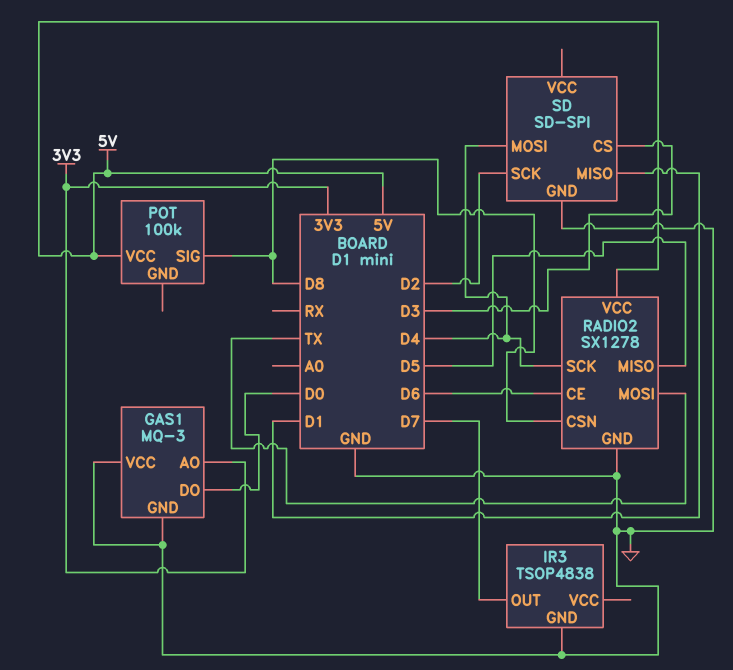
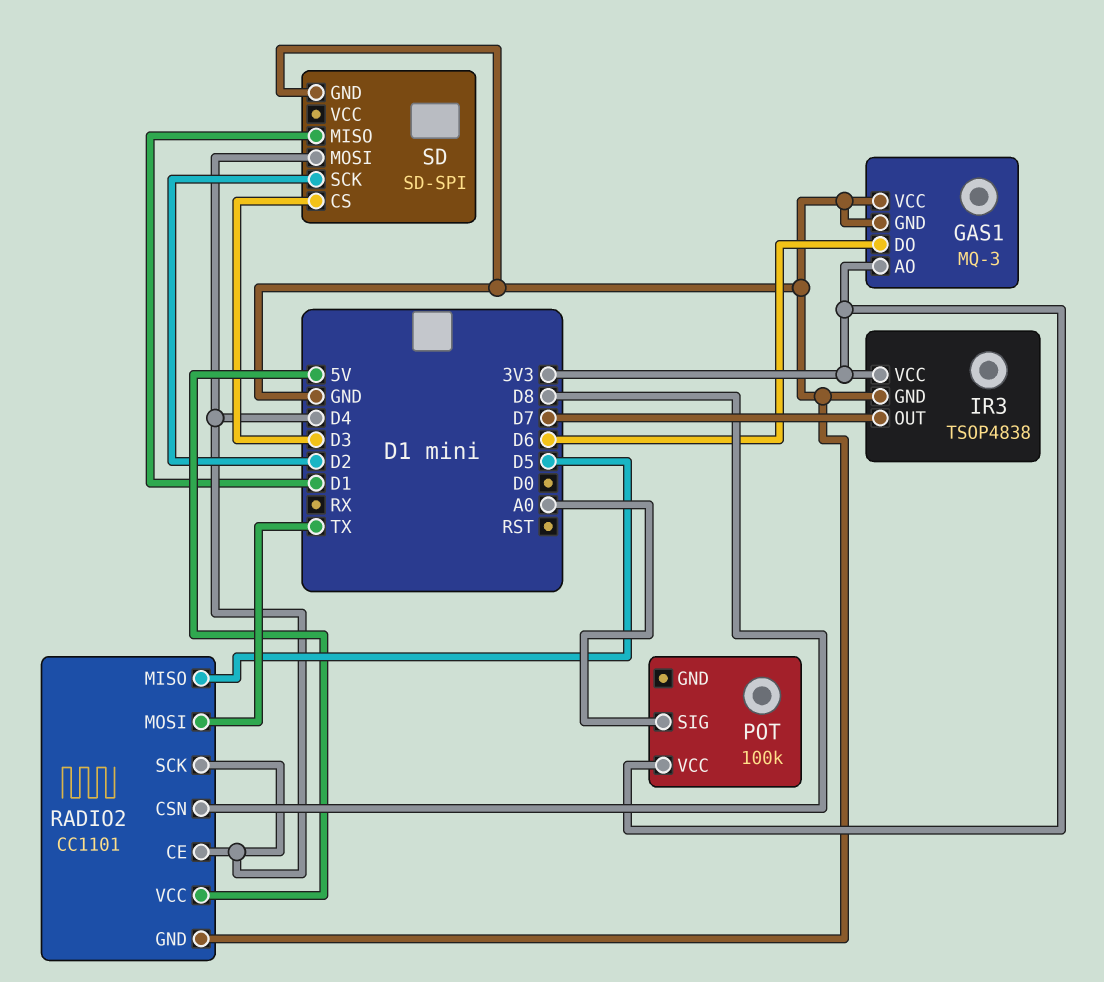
GAS1 pin DO: D0 -> D6
IR3 pin VCC: none -> 3V3
POT pin SIG: D8 -> A0
POT pin VCC: 5V -> 3V3
RADIO2: SX1278 -> CC1101
RADIO2 pin CE: D6 -> D4

